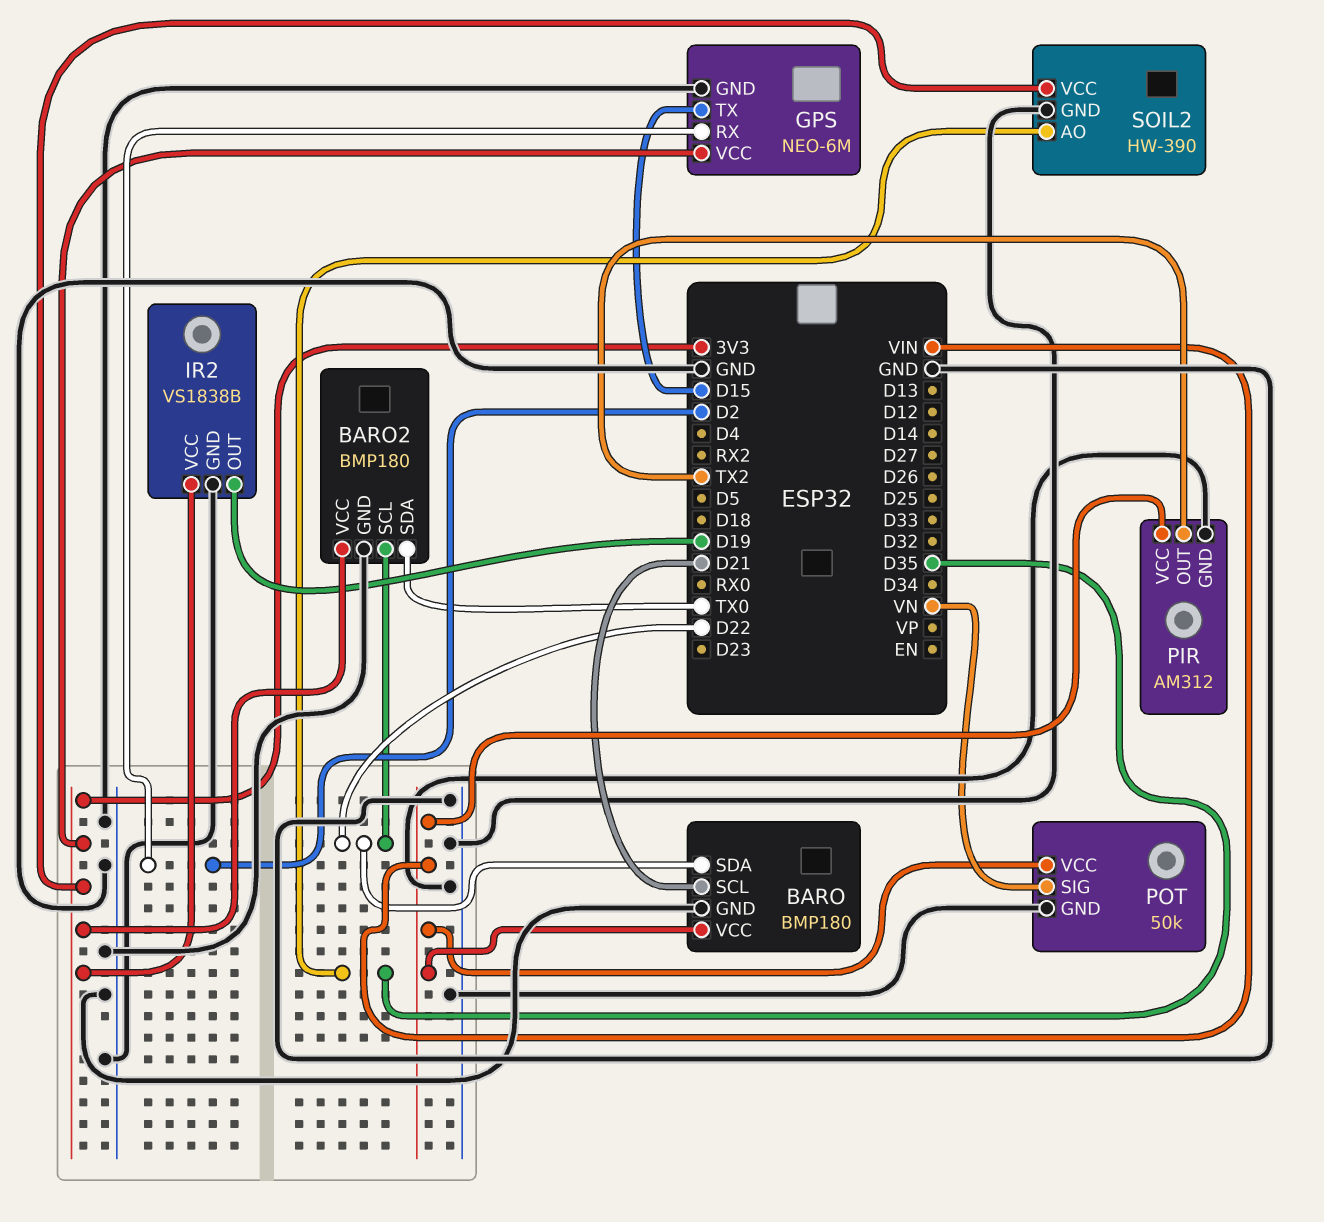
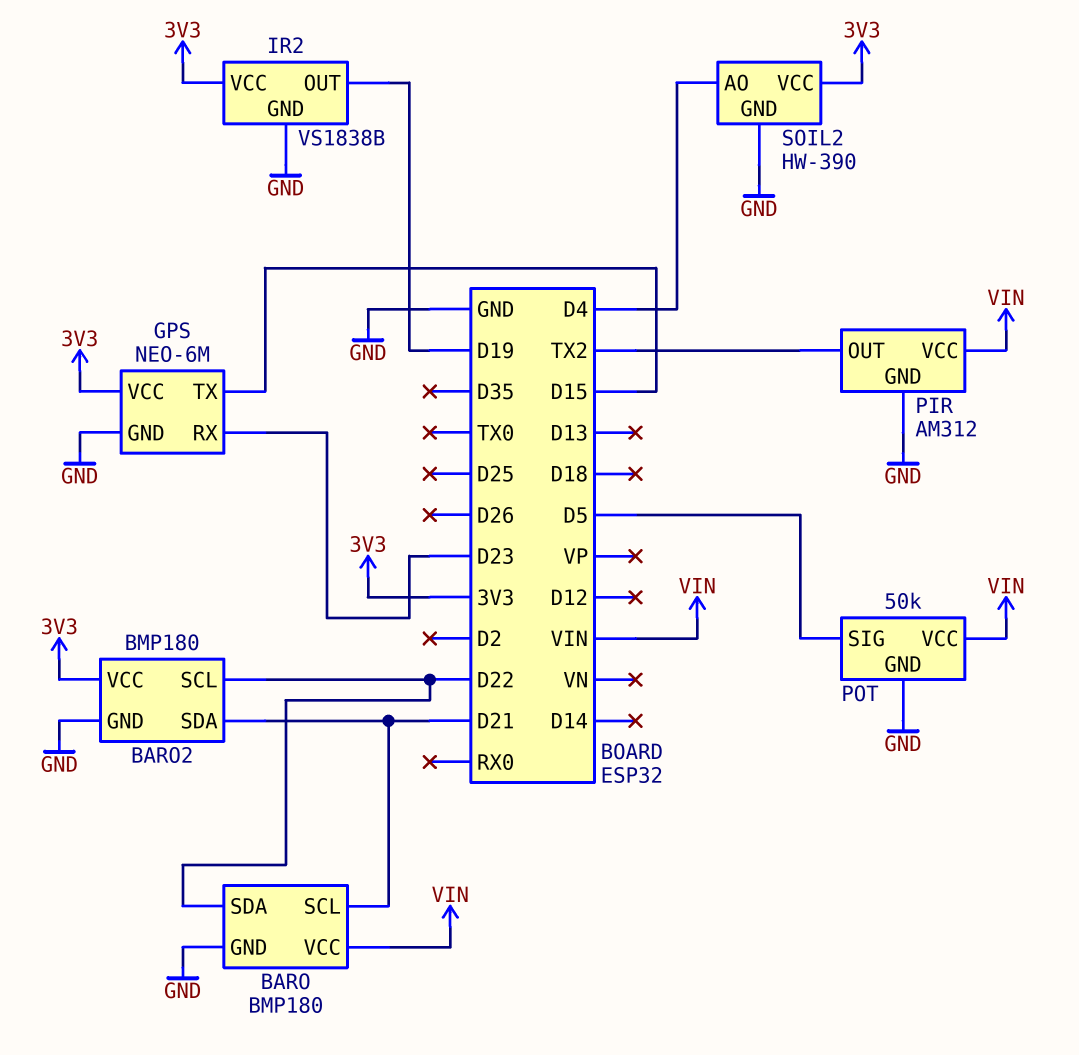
BARO2 pin SDA: TX0 -> D21
GPS pin RX: D2 -> D23
POT pin SIG: VN -> D5
SOIL2 pin AO: D35 -> D4

